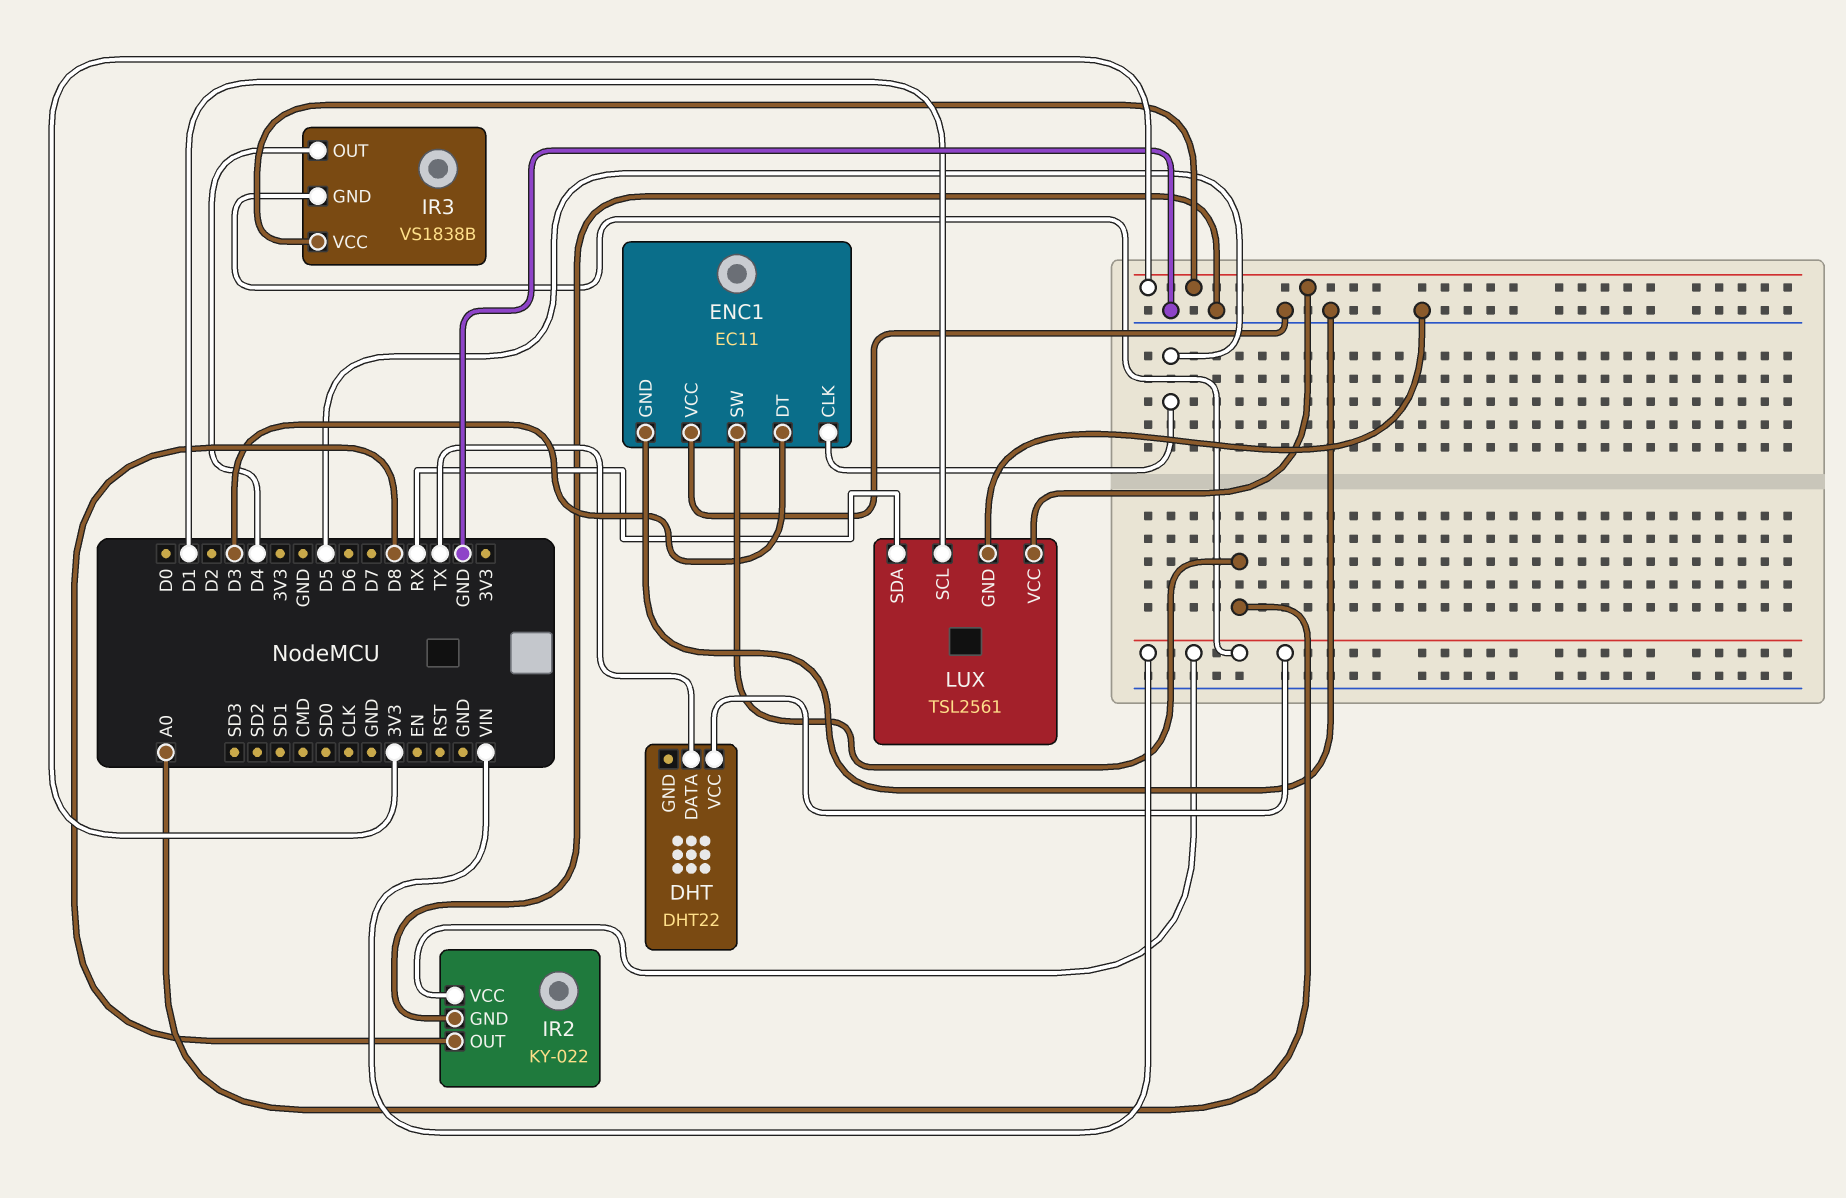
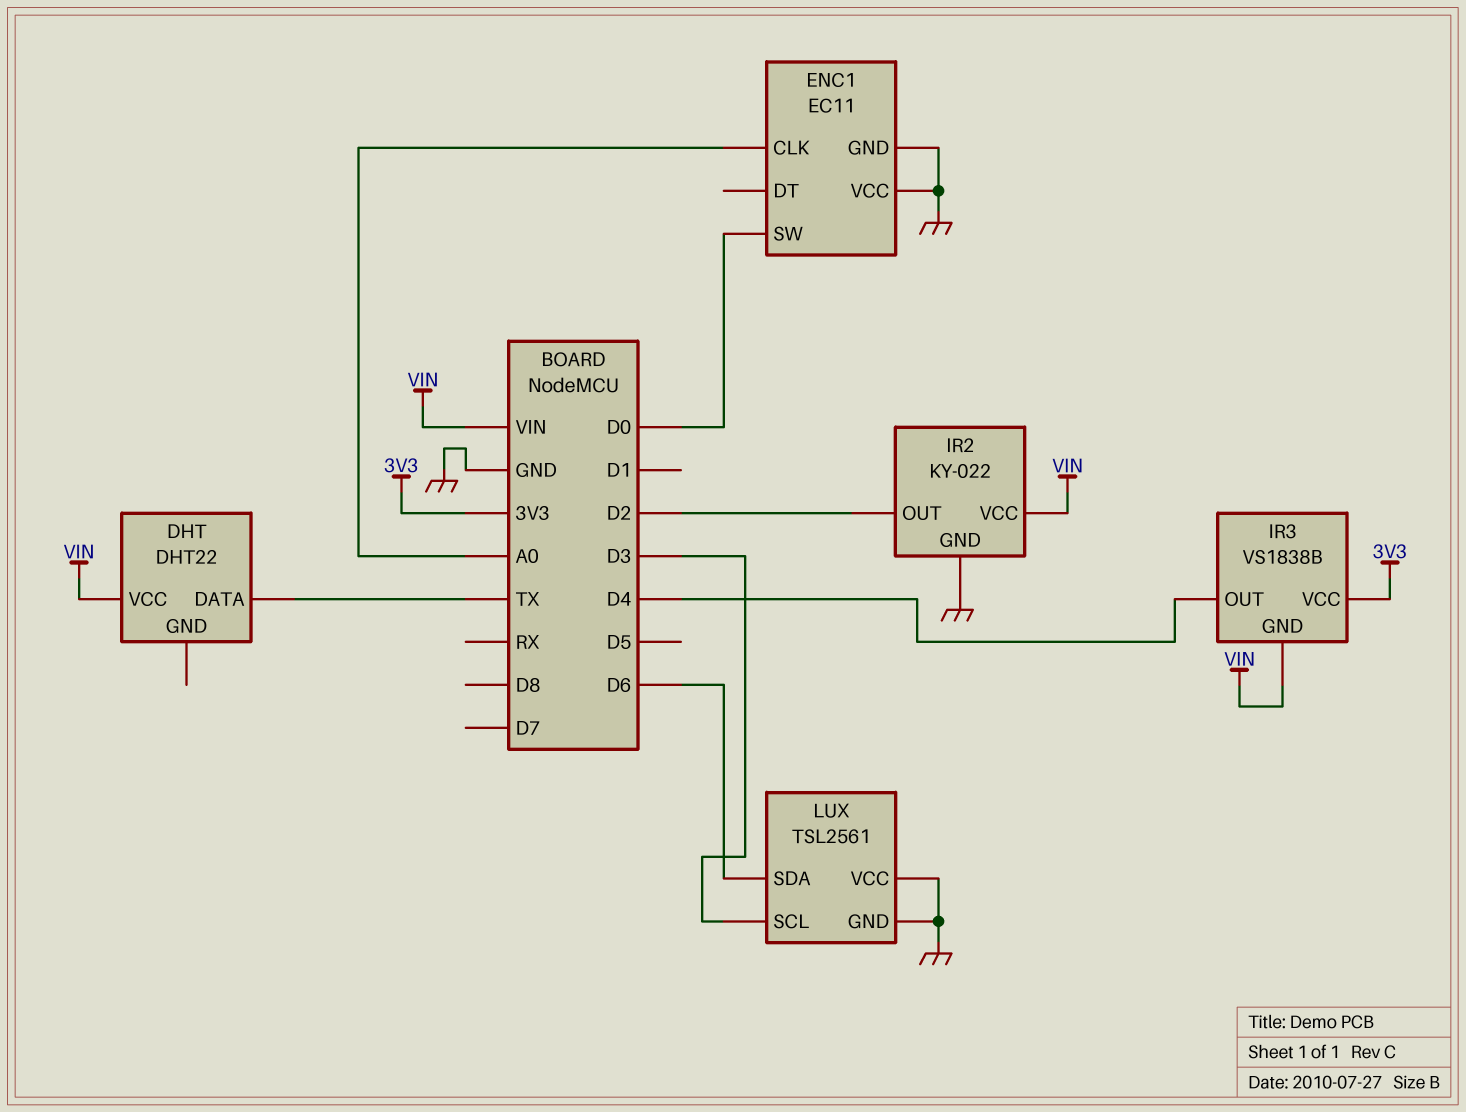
ENC1 pin CLK: D5 -> A0
ENC1 pin DT: D3 -> none
ENC1 pin SW: A0 -> D0
IR2 pin OUT: D8 -> D2
LUX pin SCL: D1 -> D3
LUX pin SDA: RX -> D6
LUX pin VCC: 3V3 -> GND

